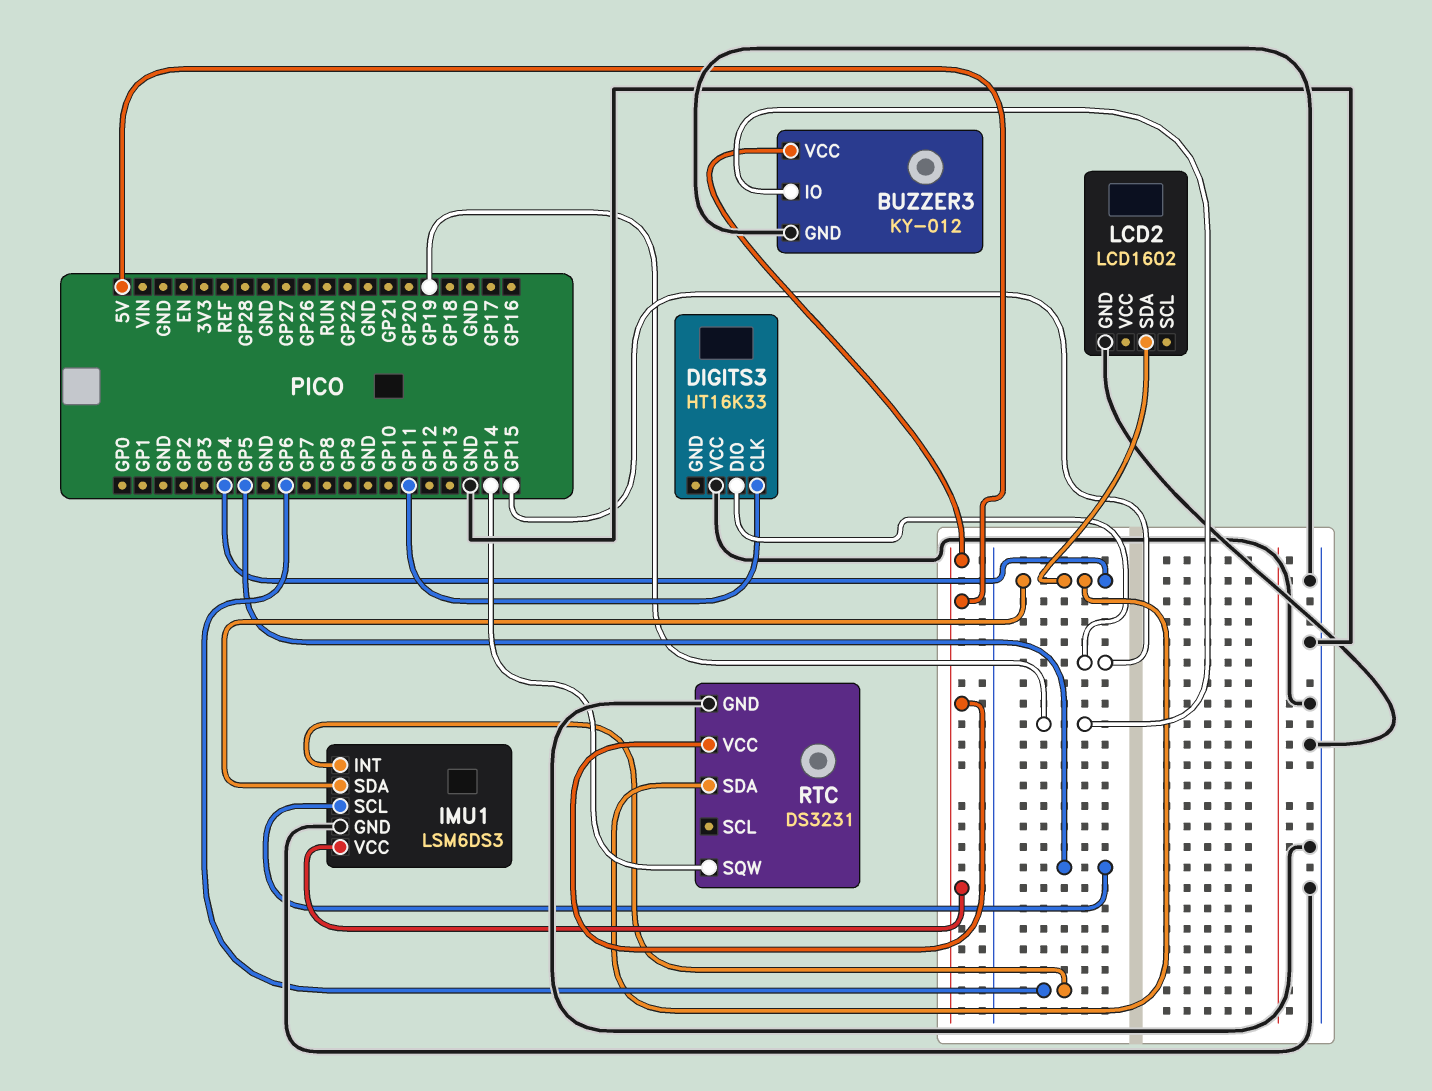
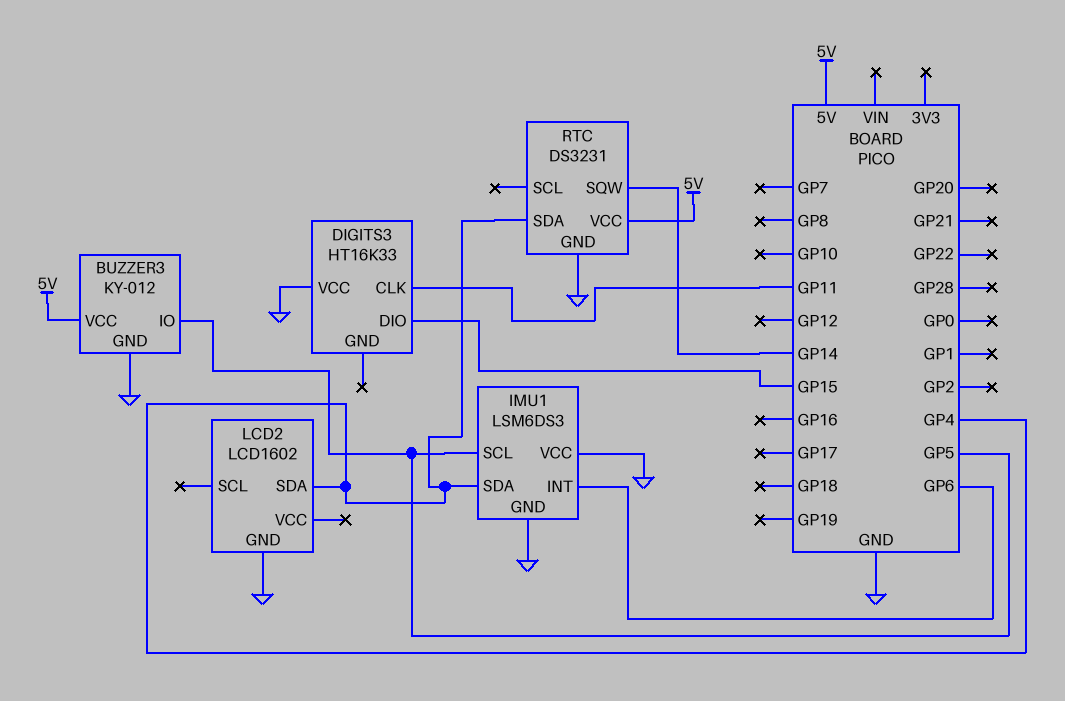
BUZZER3 pin IO: GP19 -> GP5
IMU1 pin VCC: 5V -> GND

